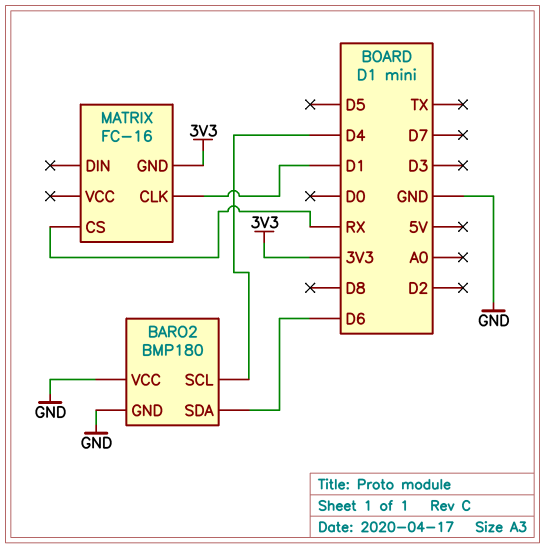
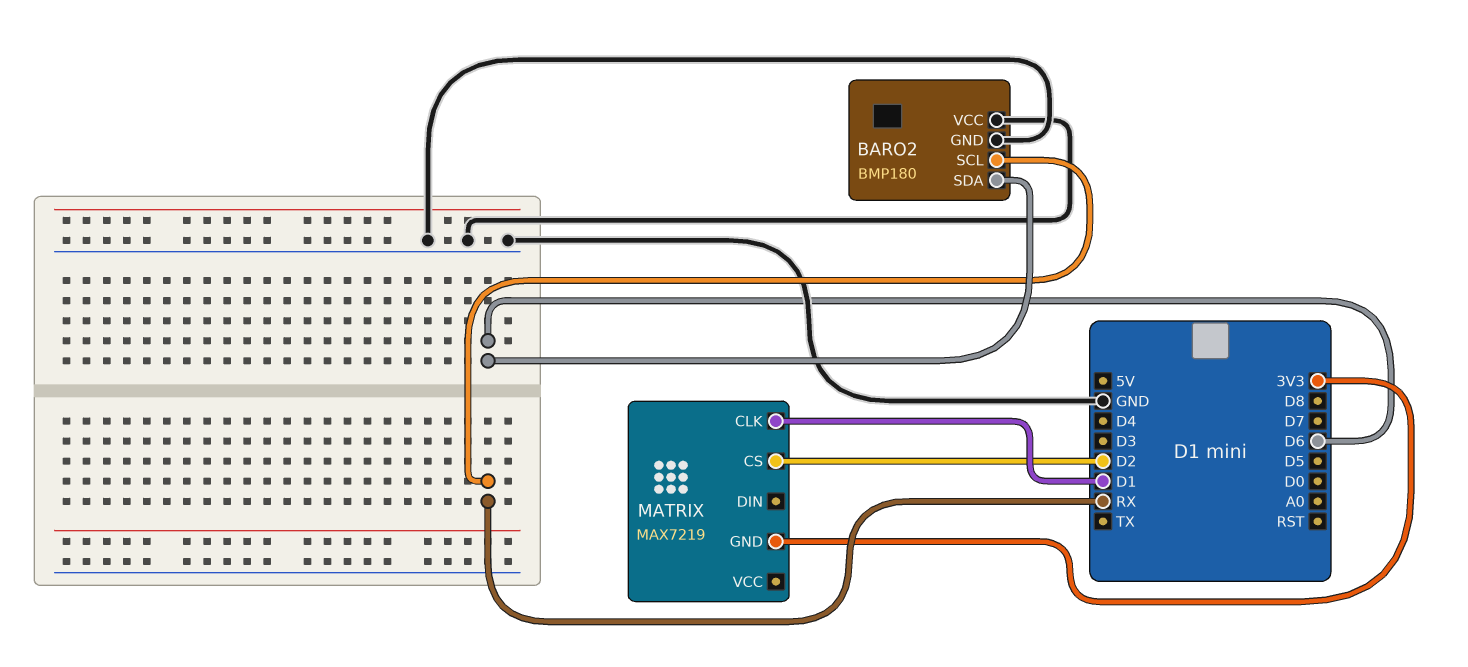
BARO2 pin SCL: D4 -> RX
MATRIX: FC-16 -> MAX7219
MATRIX pin CS: RX -> D2

